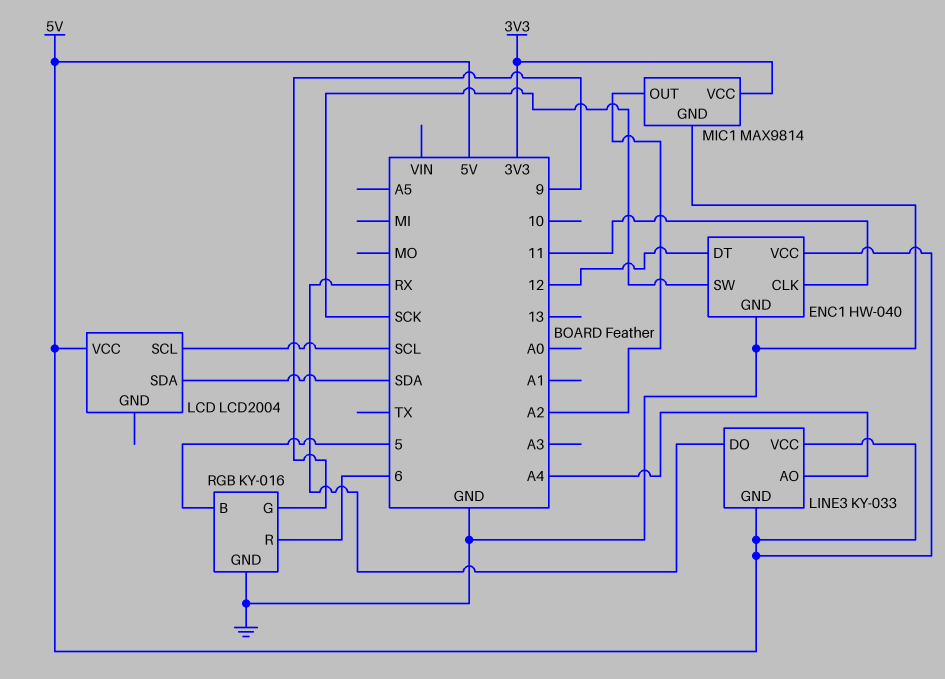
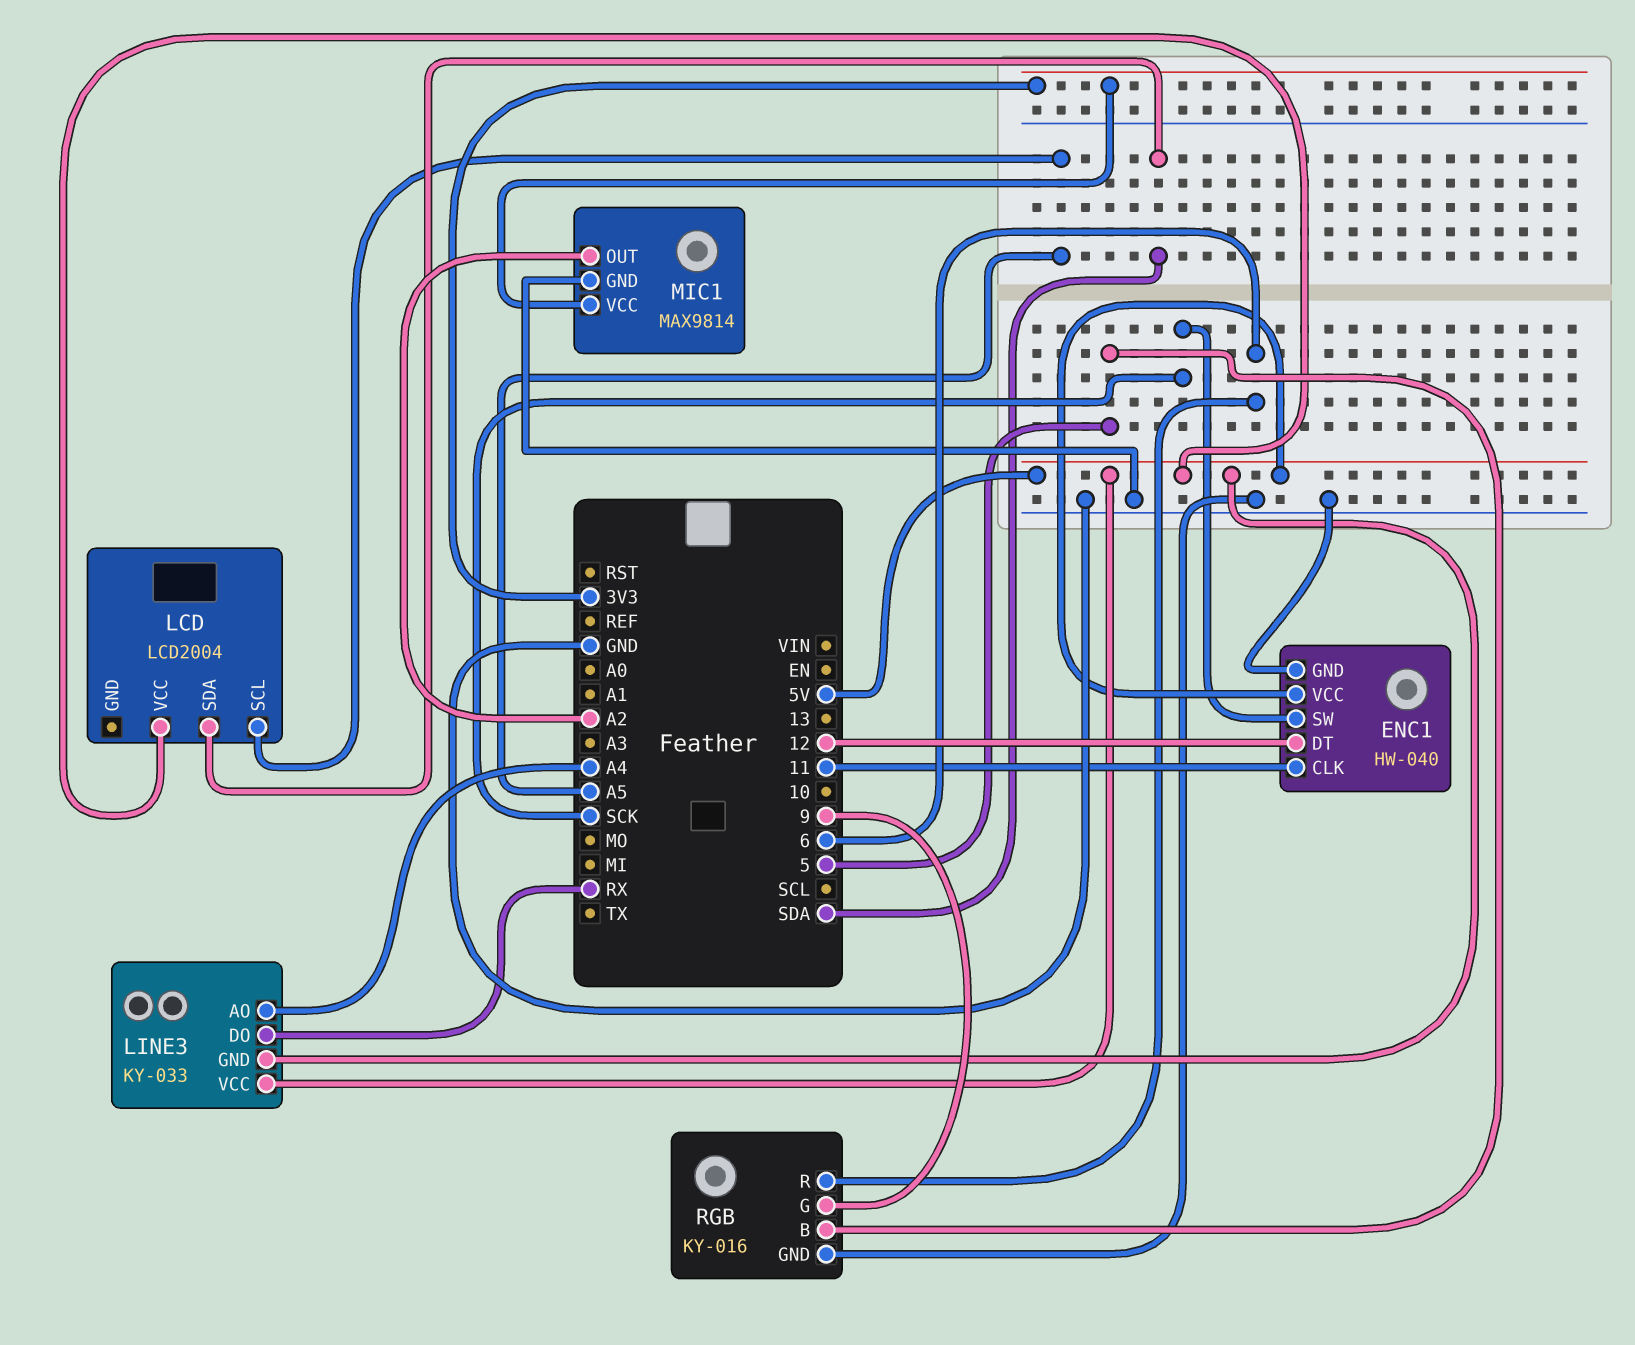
LCD pin SCL: SCL -> A5

